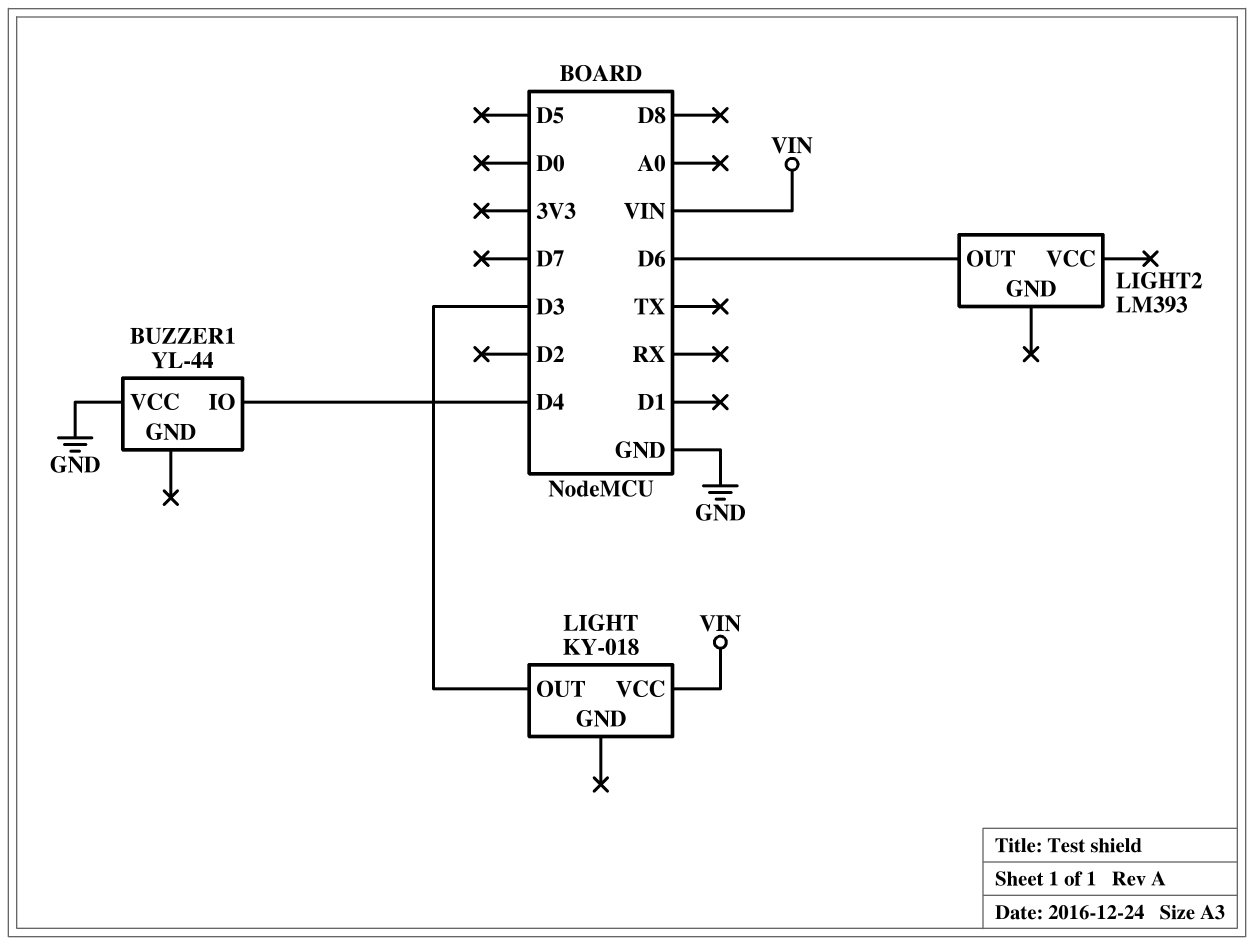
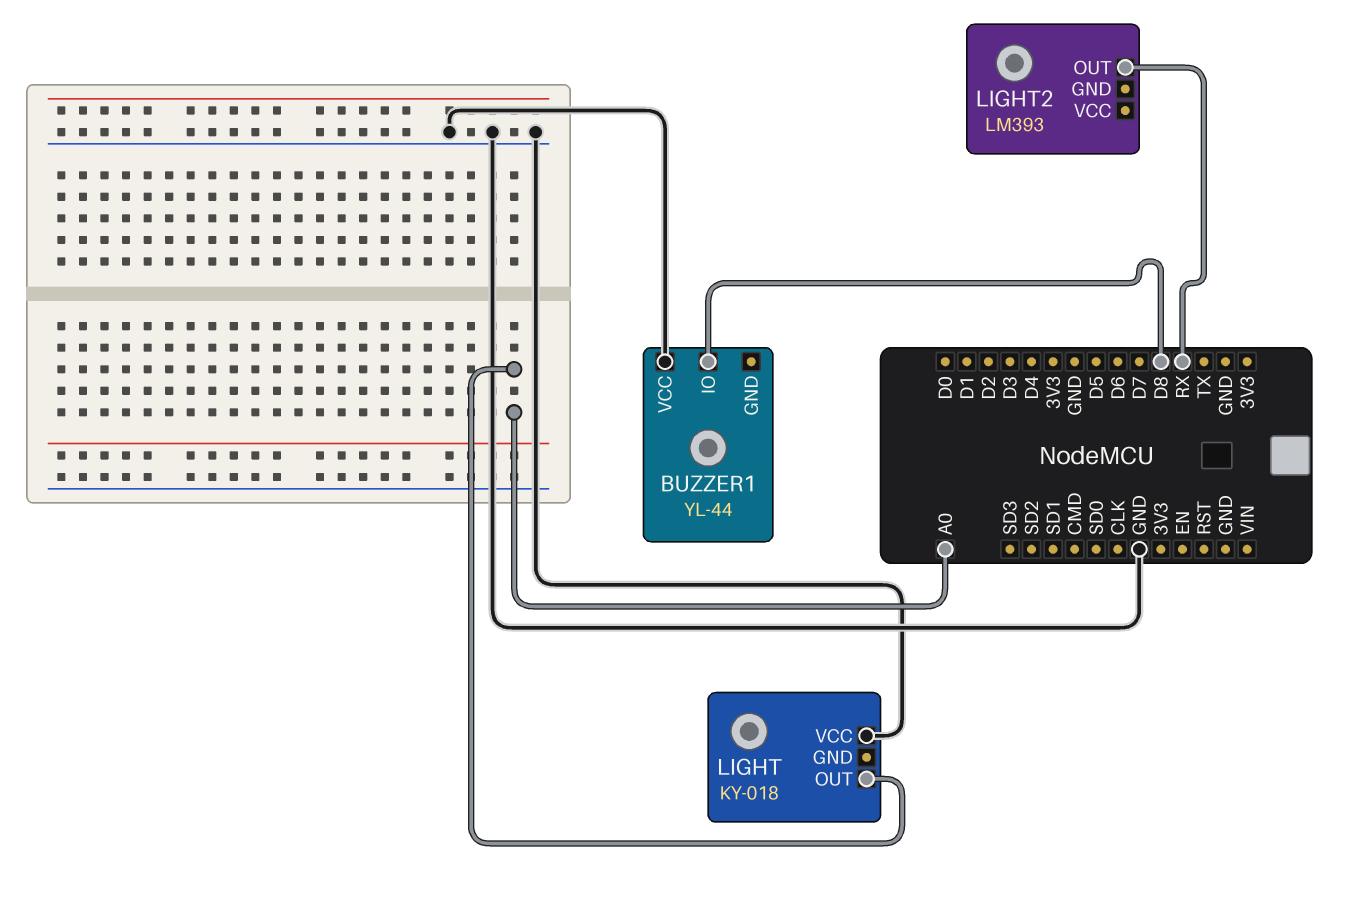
BUZZER1 pin IO: D4 -> D8
LIGHT pin OUT: D3 -> A0
LIGHT pin VCC: VIN -> GND
LIGHT2 pin OUT: D6 -> RX

